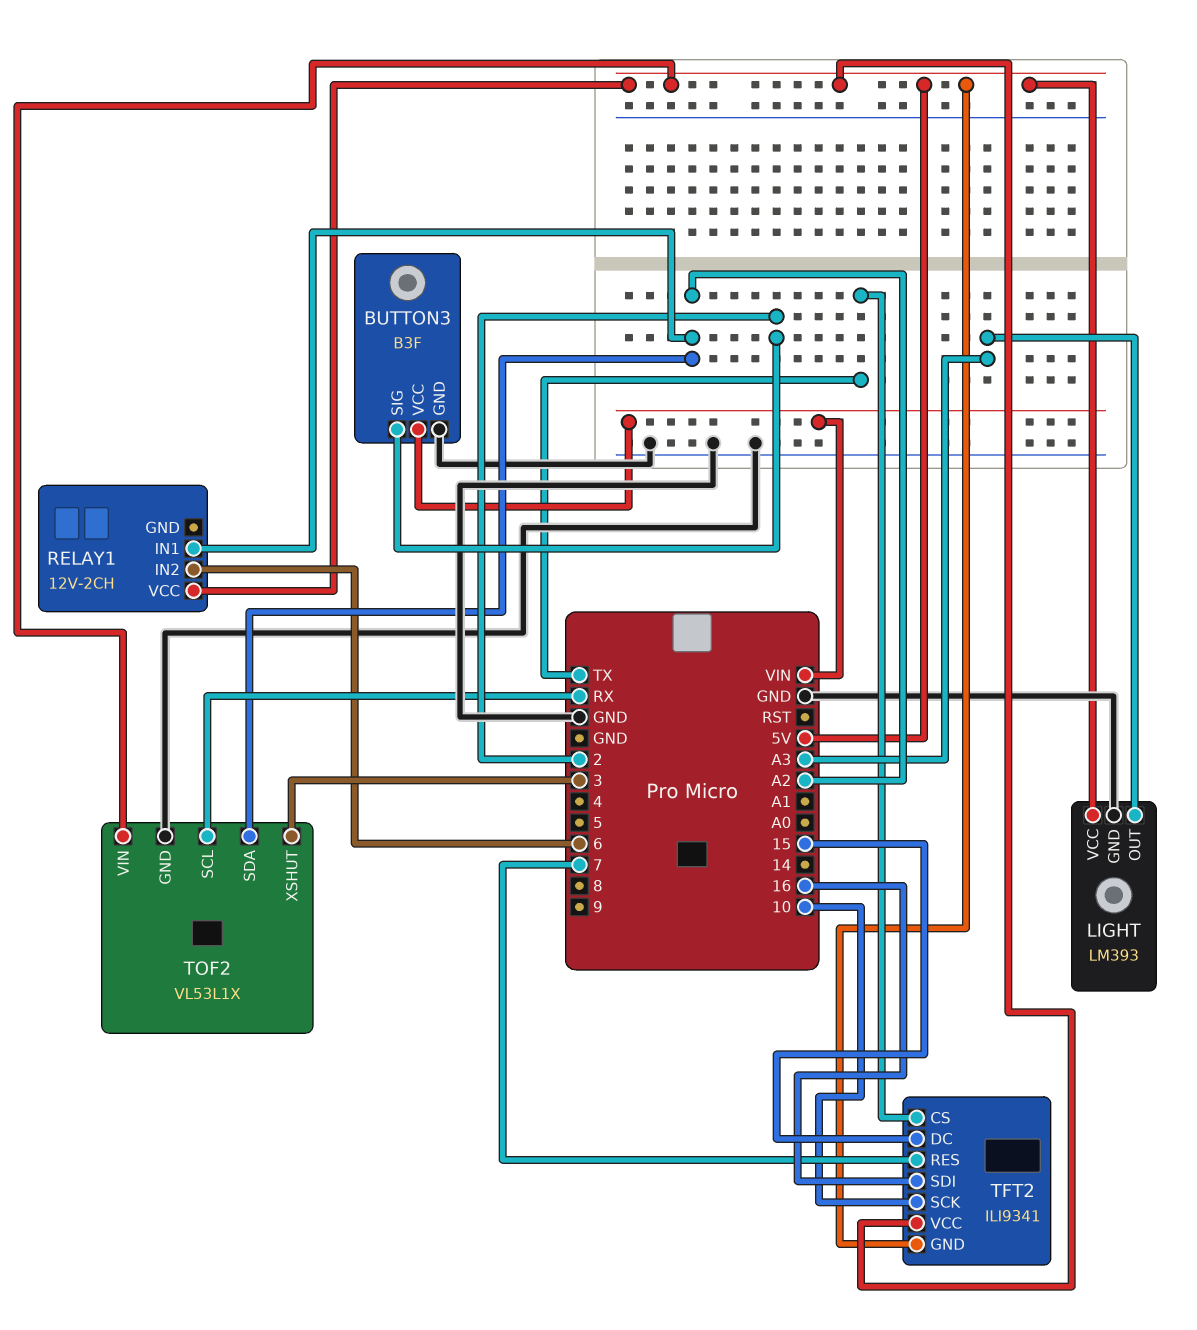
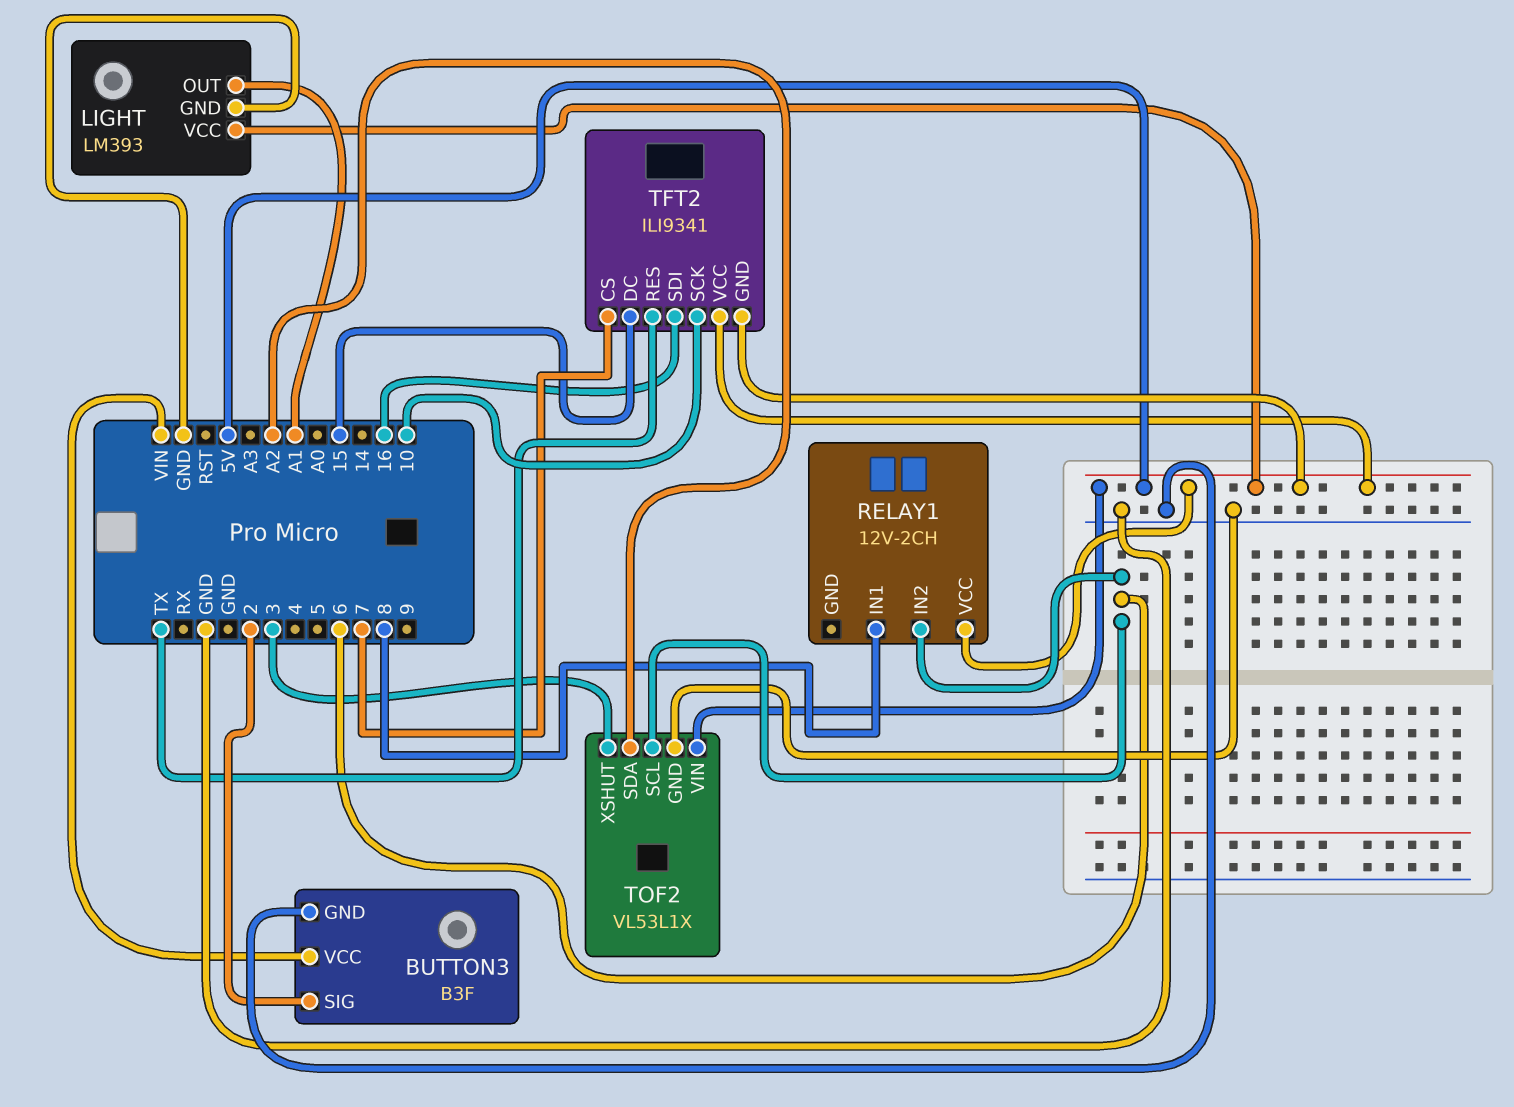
LIGHT pin OUT: A3 -> A1
RELAY1 pin IN1: A2 -> 8
TFT2 pin CS: TX -> 7
TFT2 pin RES: 7 -> TX
TOF2 pin SCL: RX -> 6

